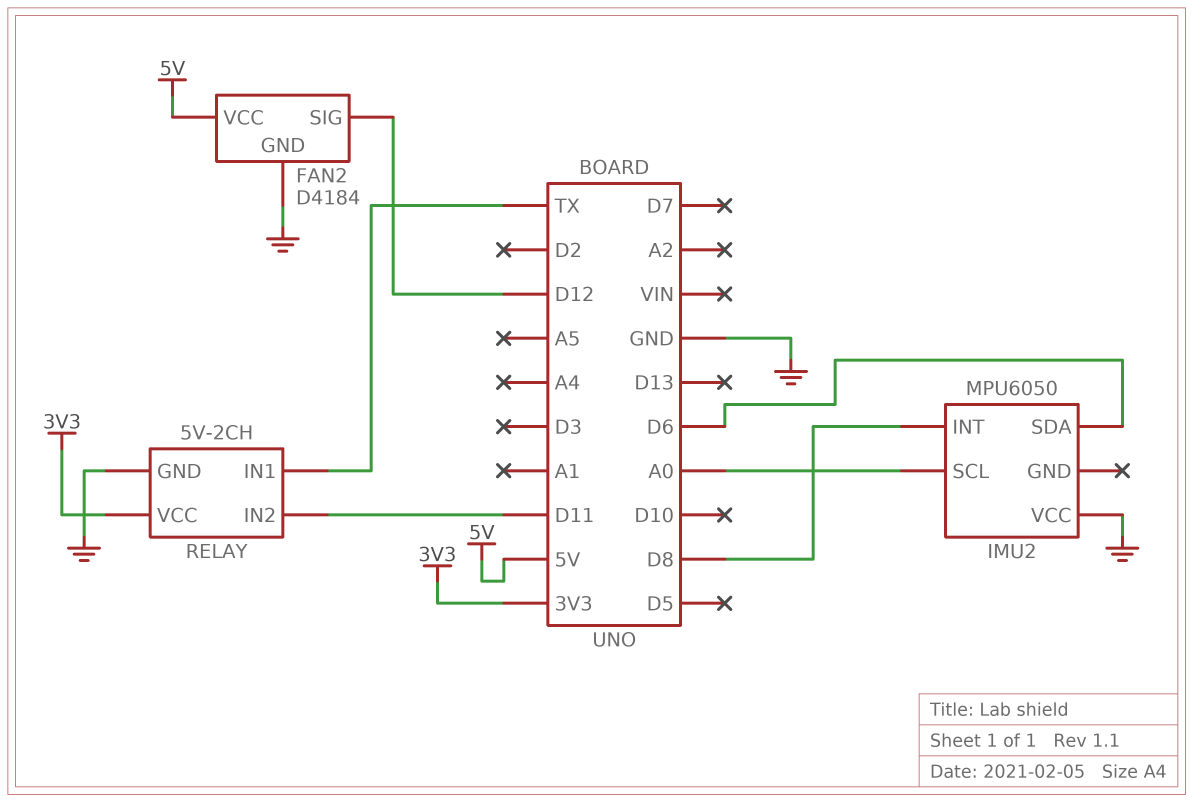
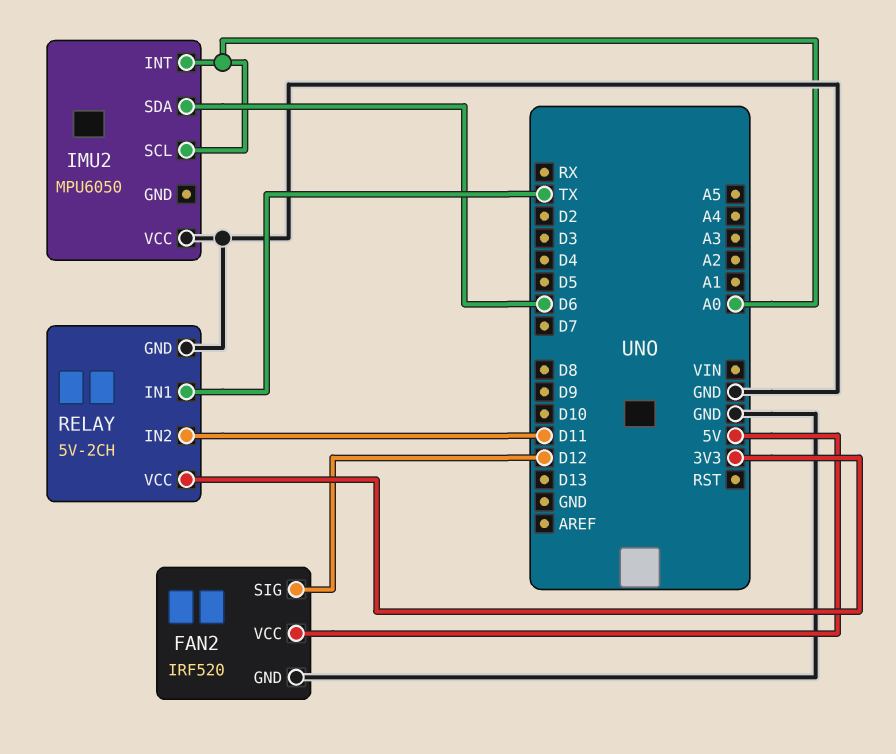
FAN2: D4184 -> IRF520
IMU2 pin INT: D8 -> A0

